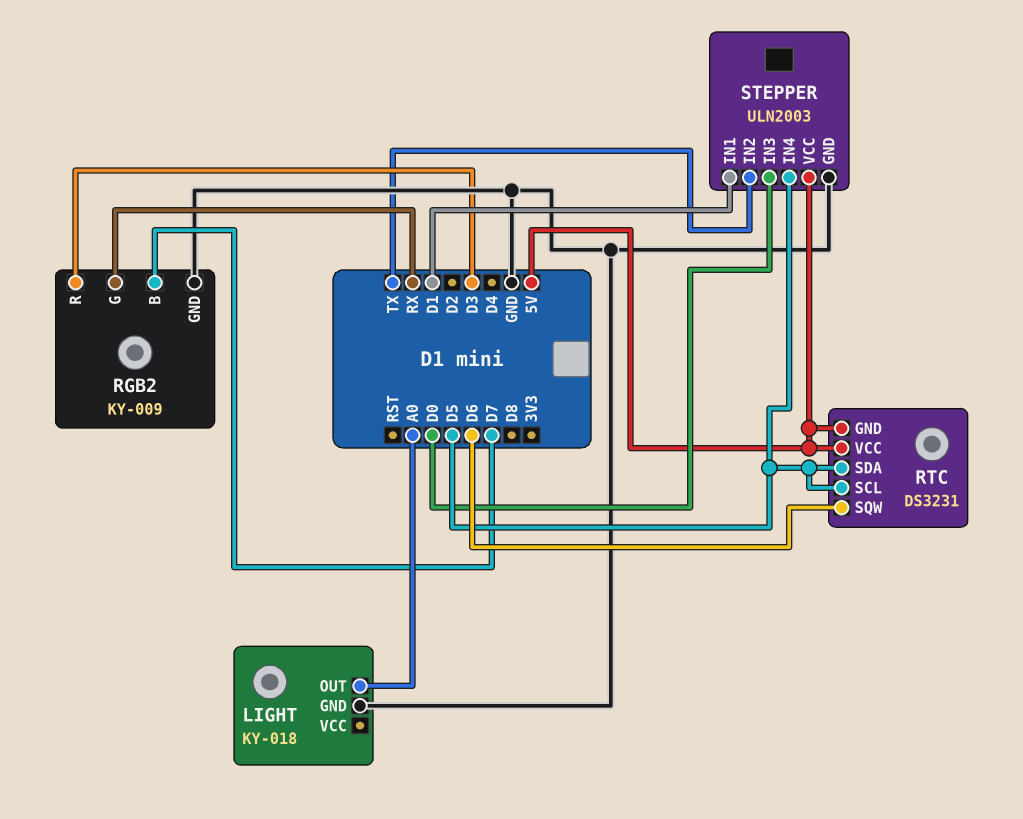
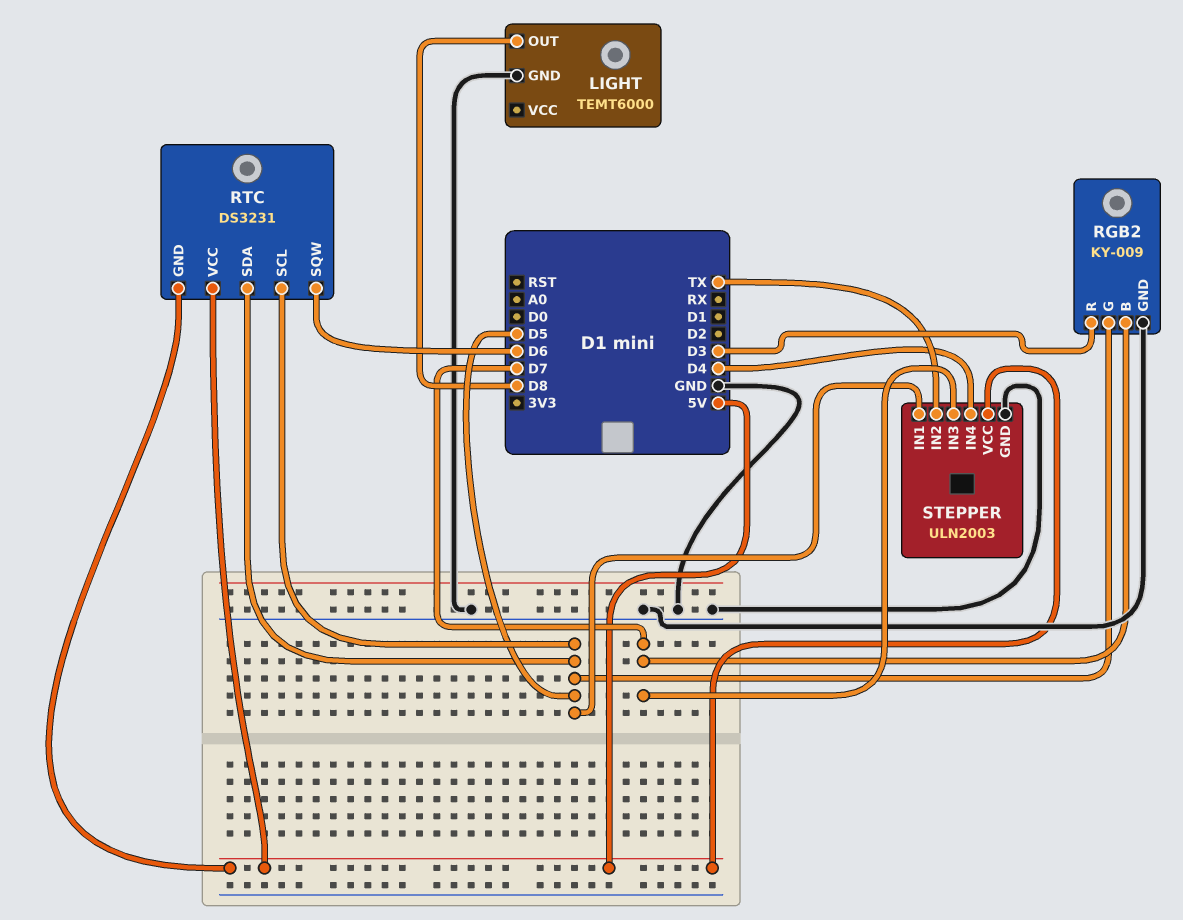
LIGHT: KY-018 -> TEMT6000
LIGHT pin OUT: A0 -> D8
RGB2 pin G: RX -> D5
STEPPER pin IN1: D1 -> D5
STEPPER pin IN3: D0 -> D7
STEPPER pin IN4: D5 -> D4

